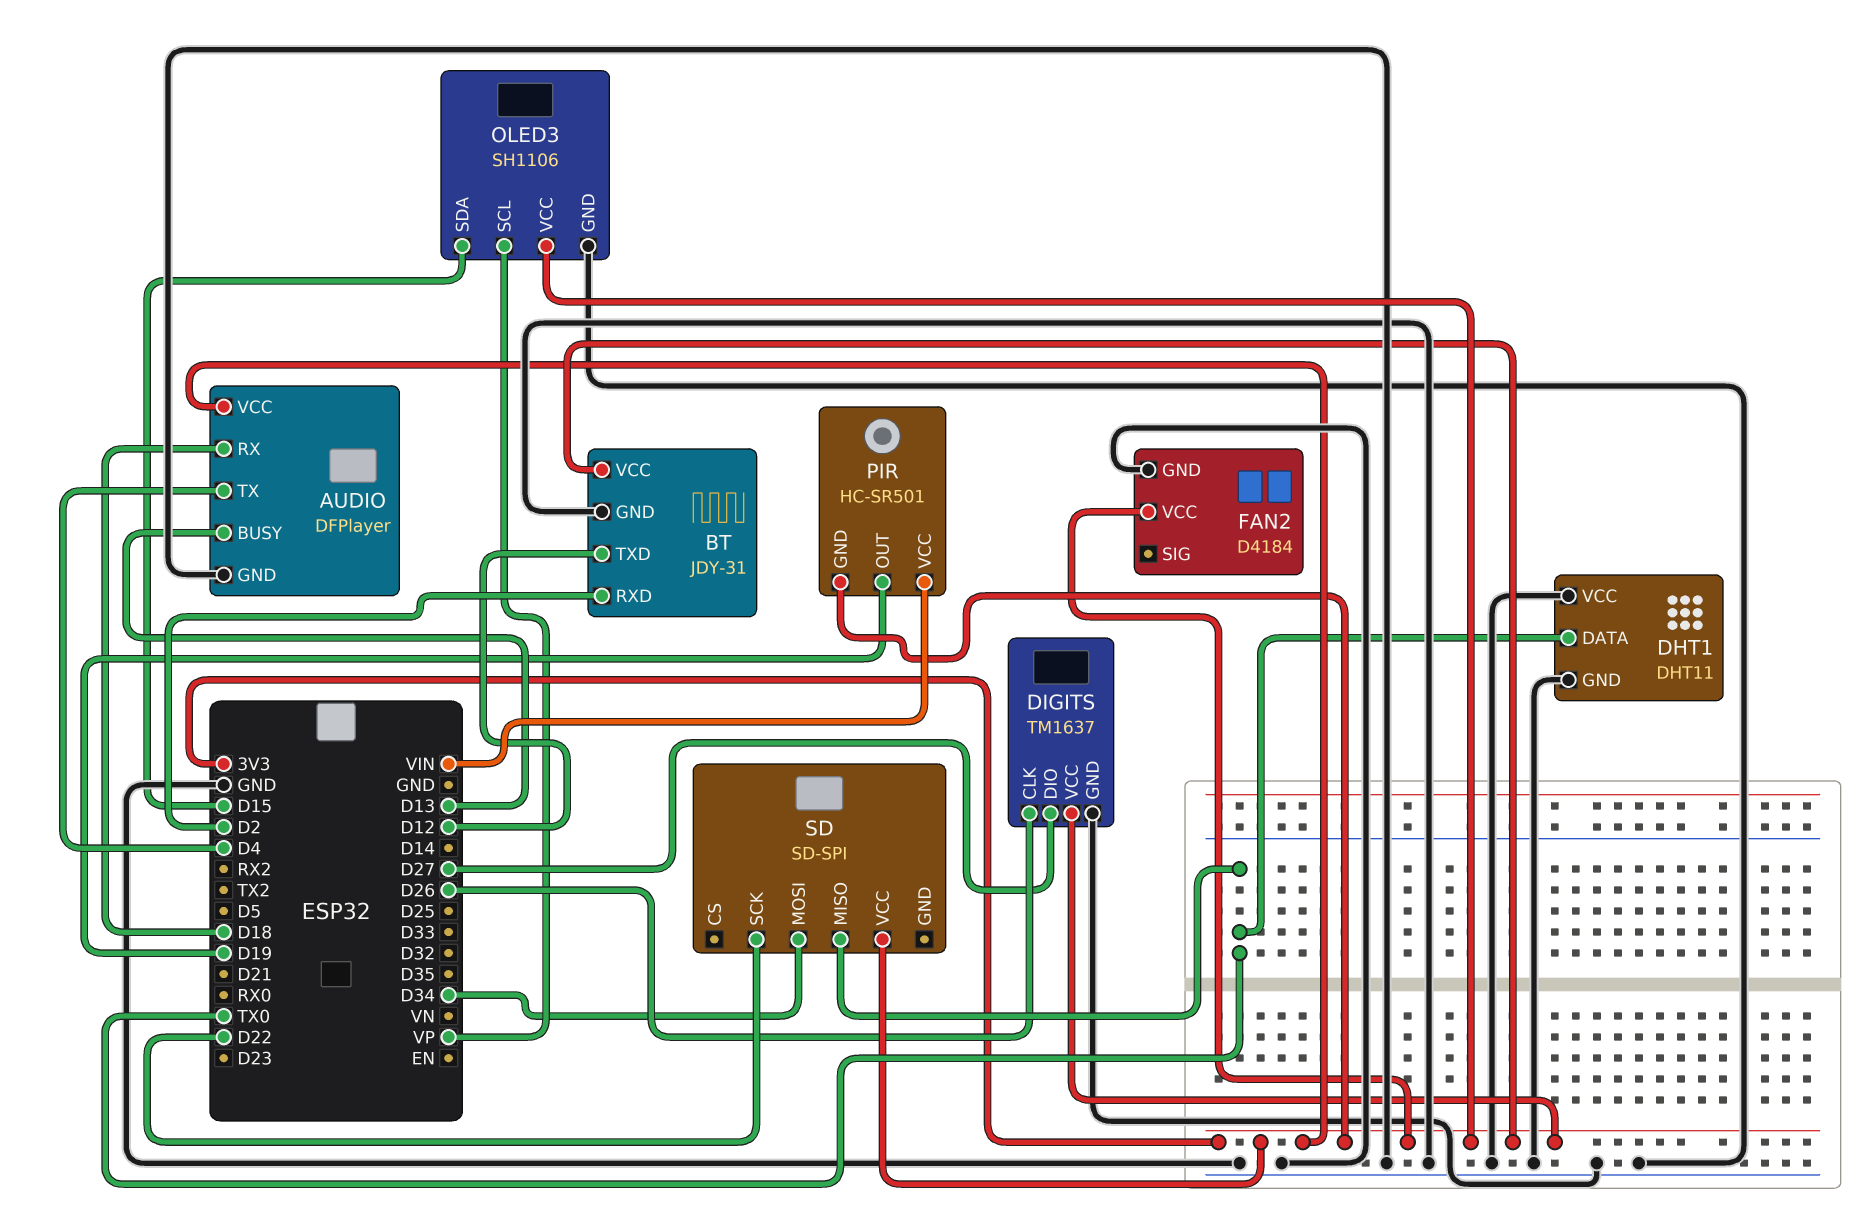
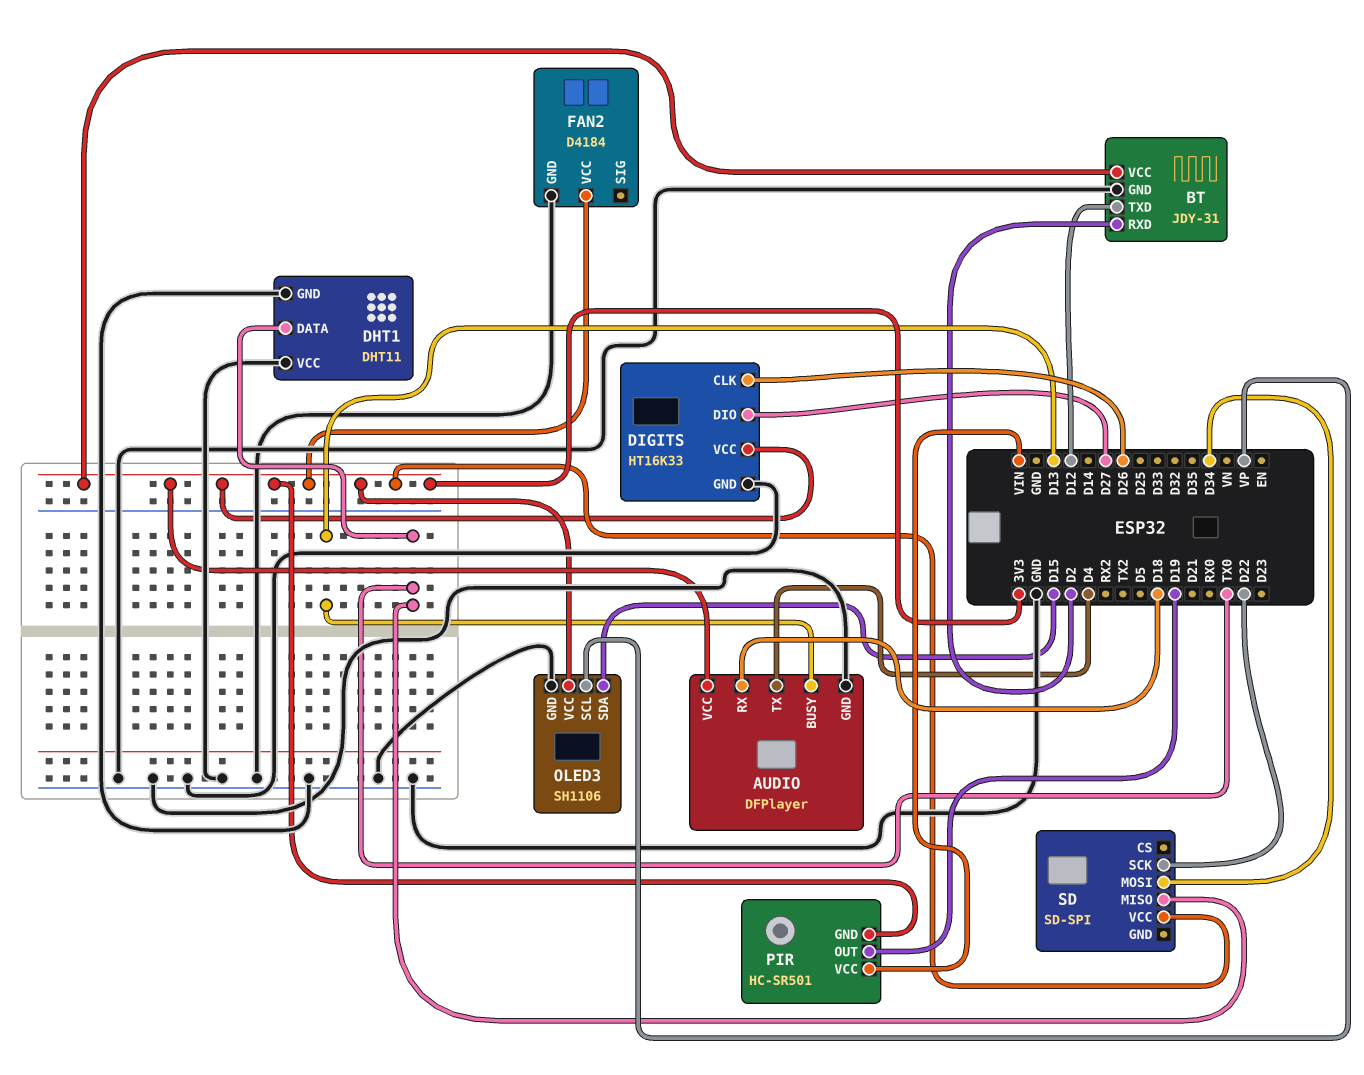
DIGITS: TM1637 -> HT16K33

